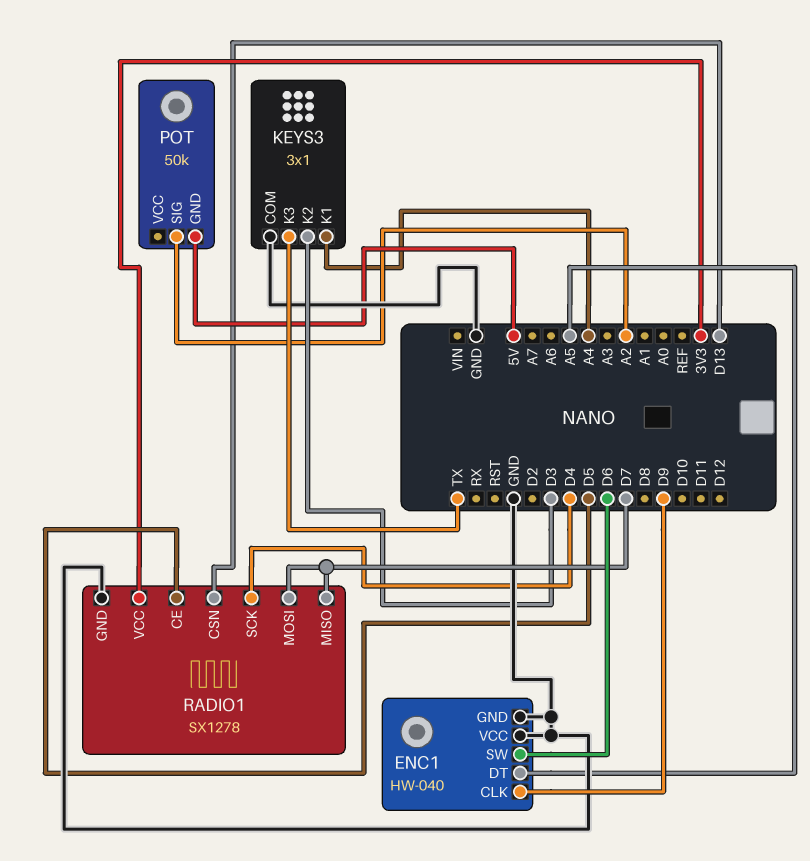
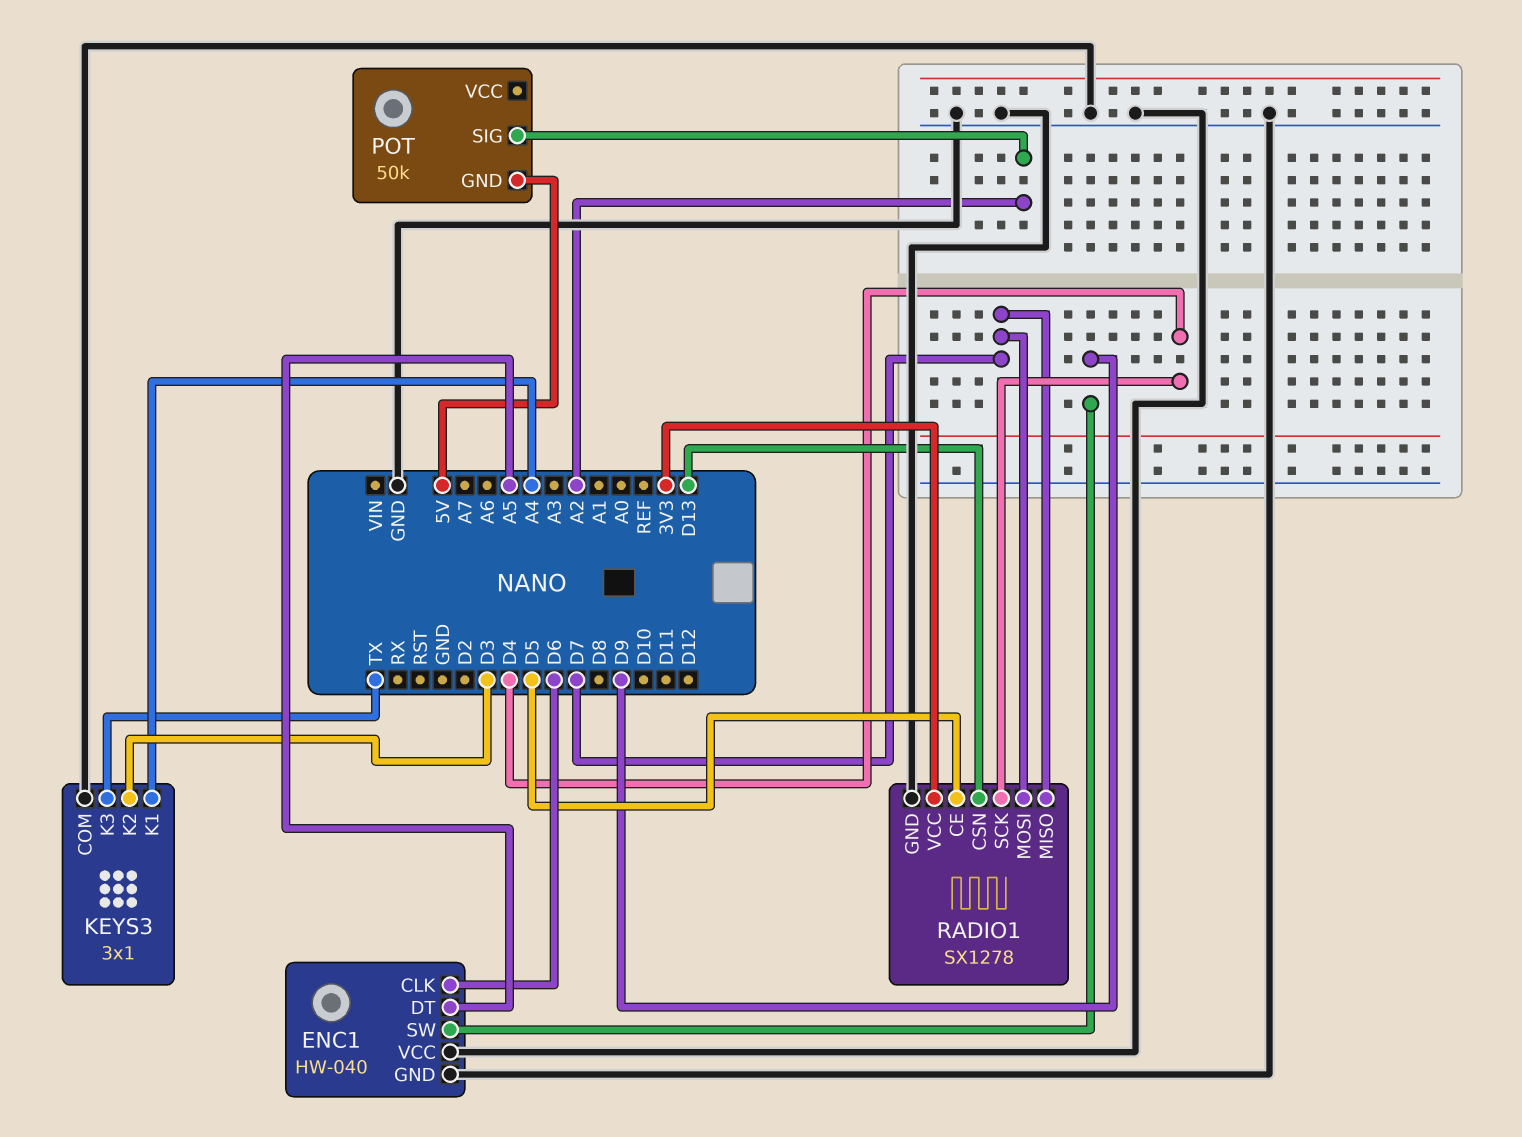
ENC1 pin CLK: D9 -> D6
ENC1 pin SW: D6 -> D9

